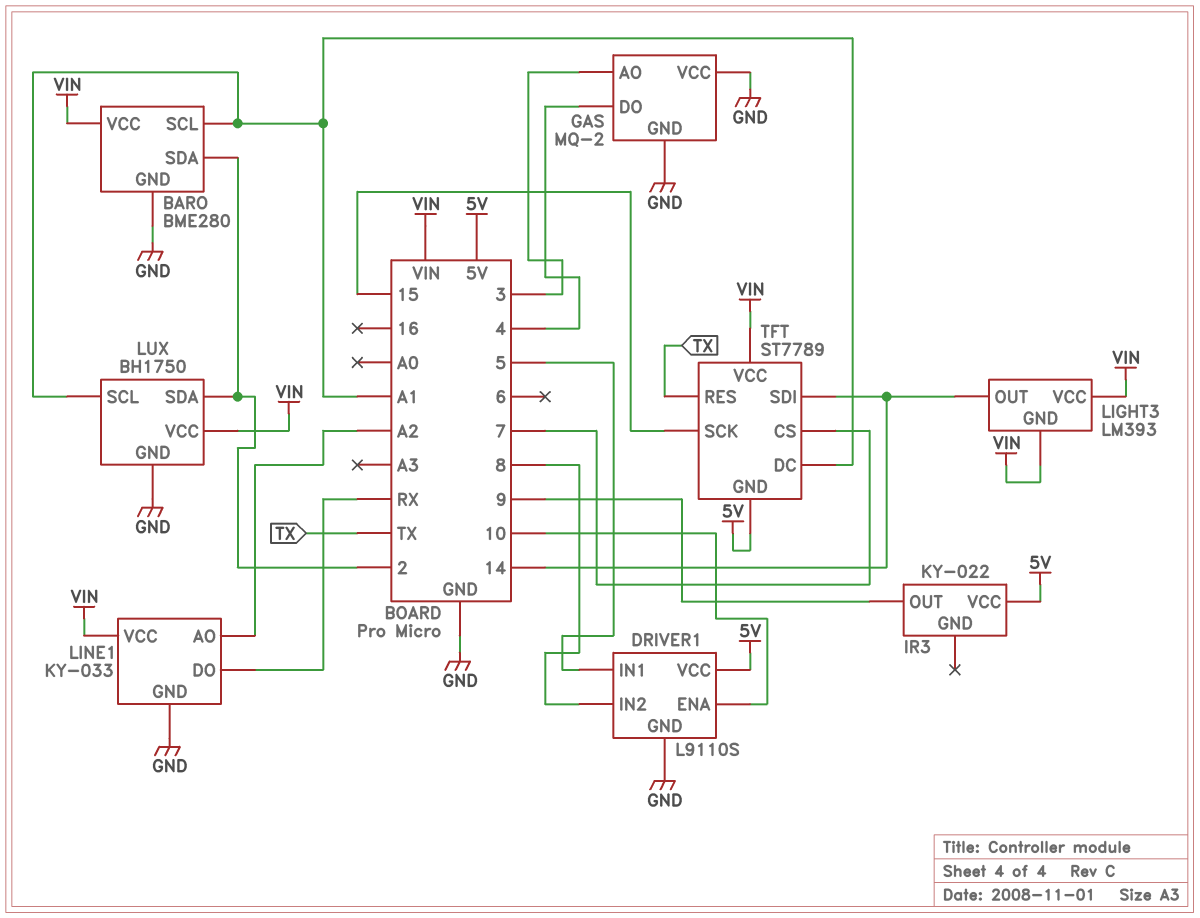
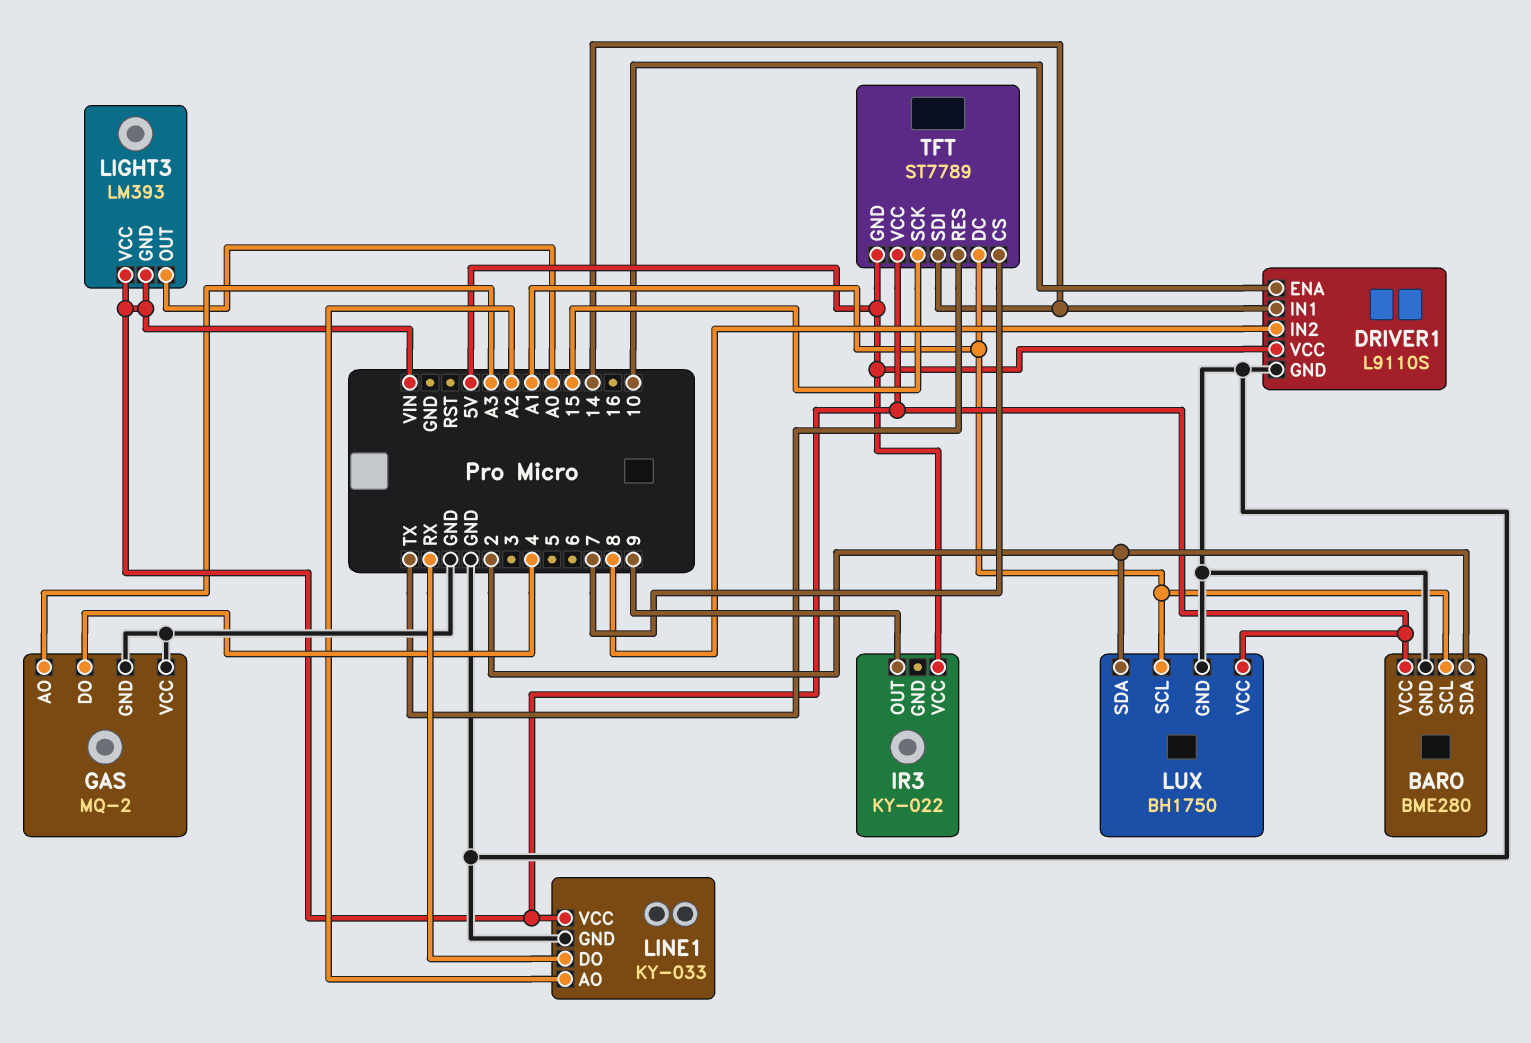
DRIVER1 pin IN1: 5 -> 14
GAS pin AO: 3 -> A3
LIGHT3 pin OUT: 14 -> A0

